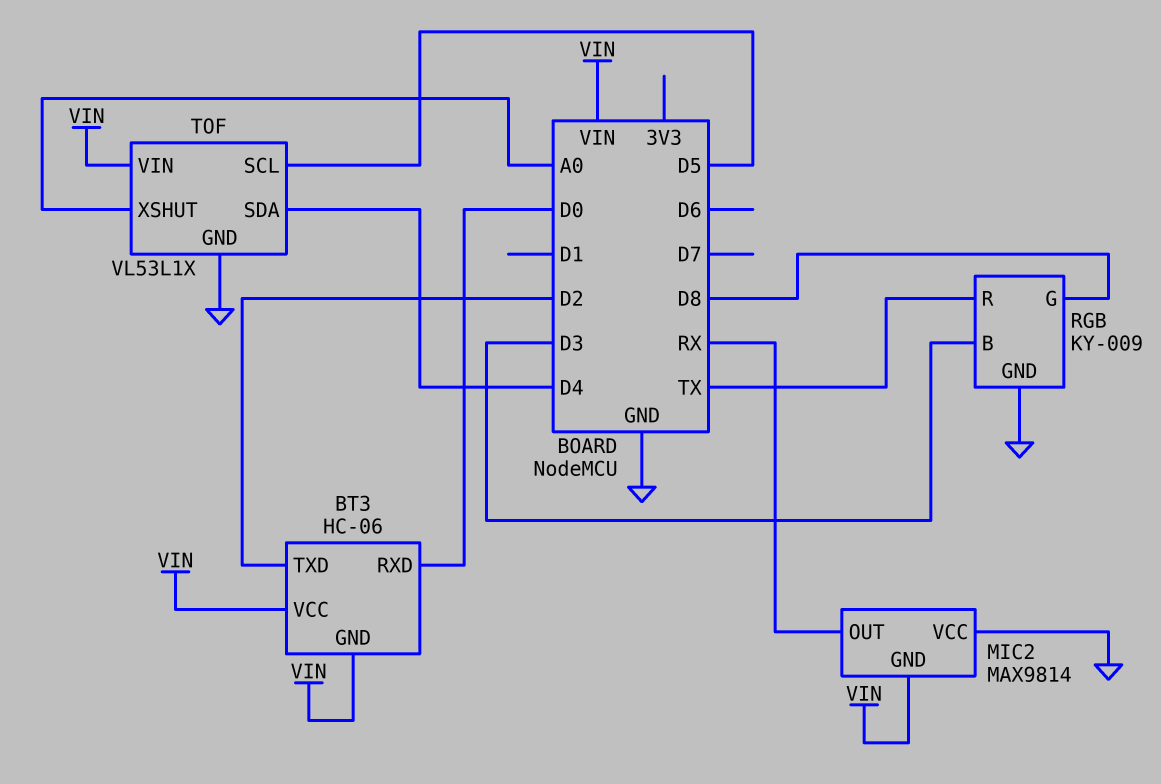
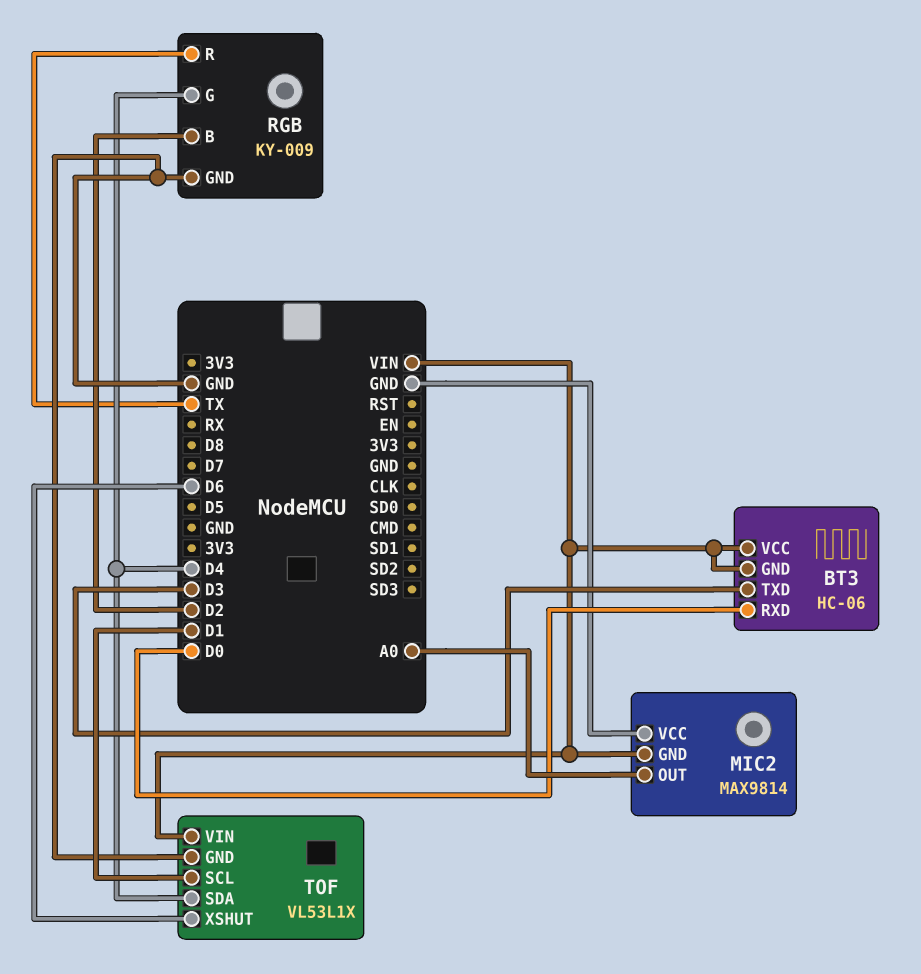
BT3 pin TXD: D2 -> D3
MIC2 pin OUT: RX -> A0
RGB pin B: D3 -> D2
RGB pin G: D8 -> D4
TOF pin SCL: D5 -> D1
TOF pin XSHUT: A0 -> D6

